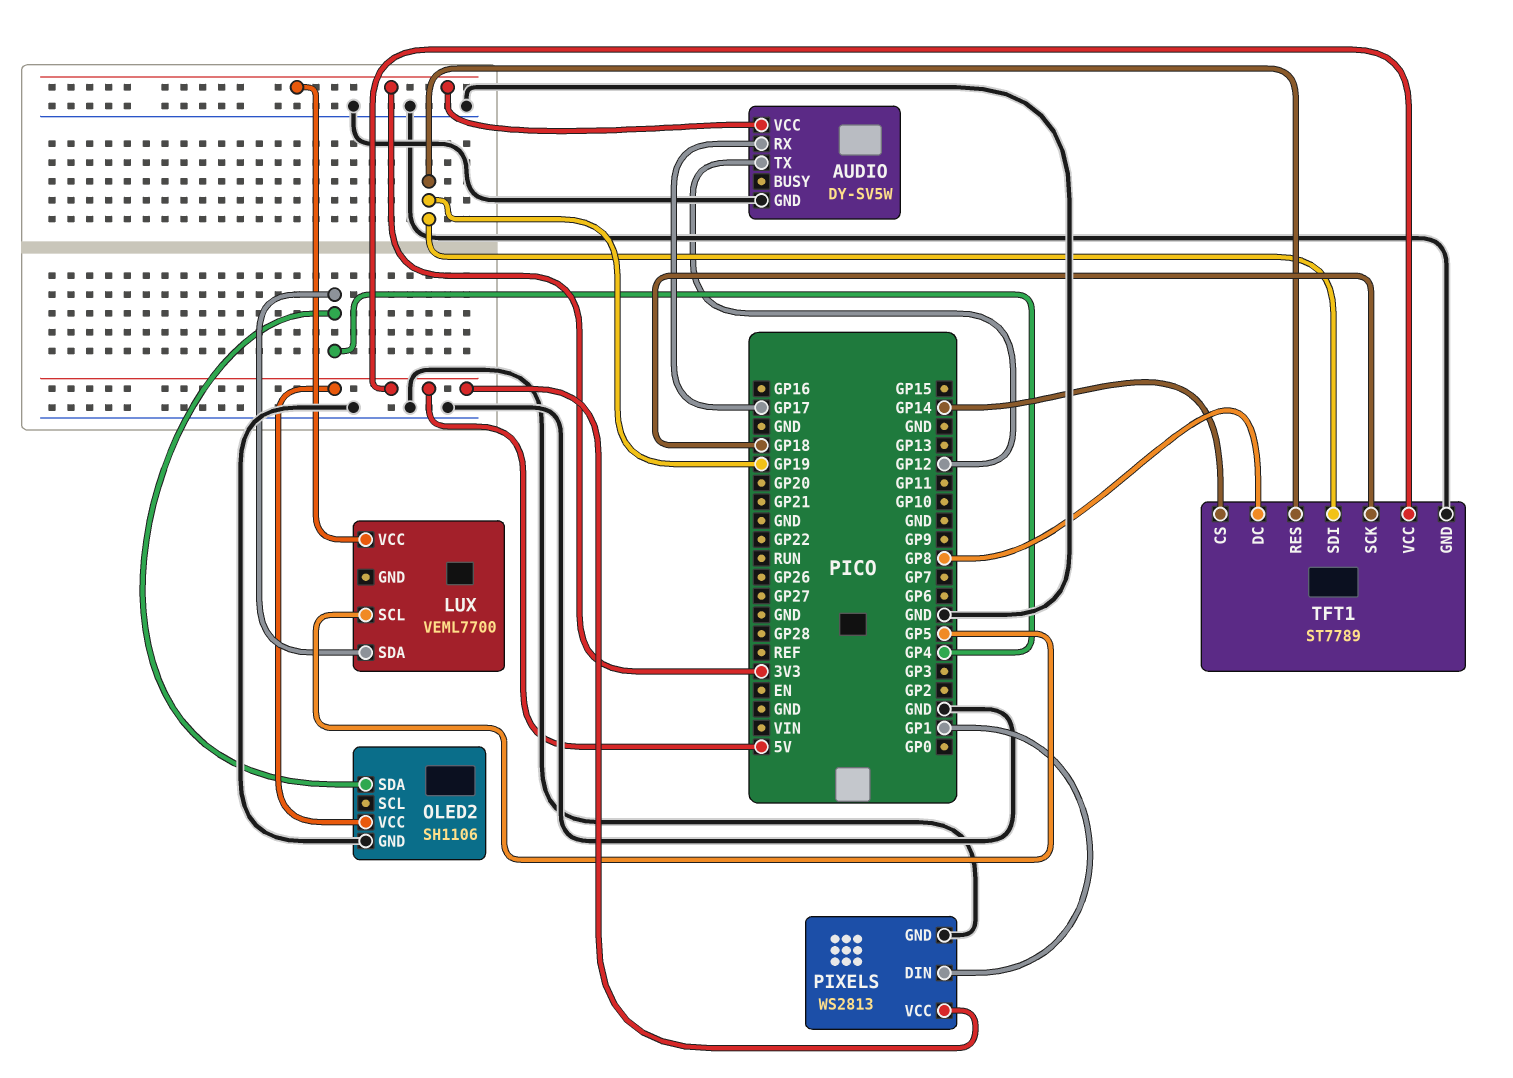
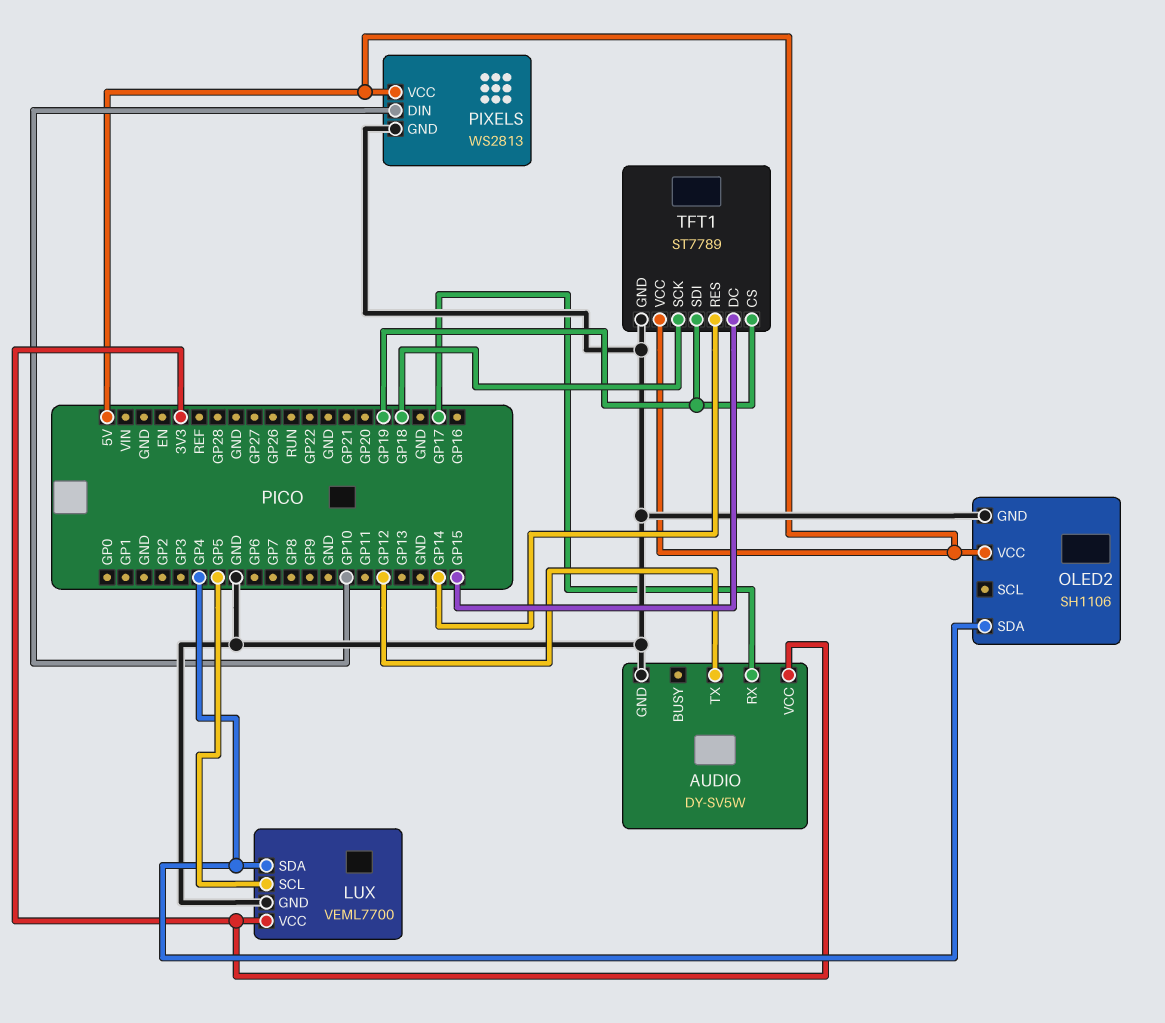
LUX pin GND: none -> GND
PIXELS pin DIN: GP1 -> GP10
TFT1 pin CS: GP14 -> GP19
TFT1 pin DC: GP8 -> GP15
TFT1 pin RES: GP19 -> GP14

